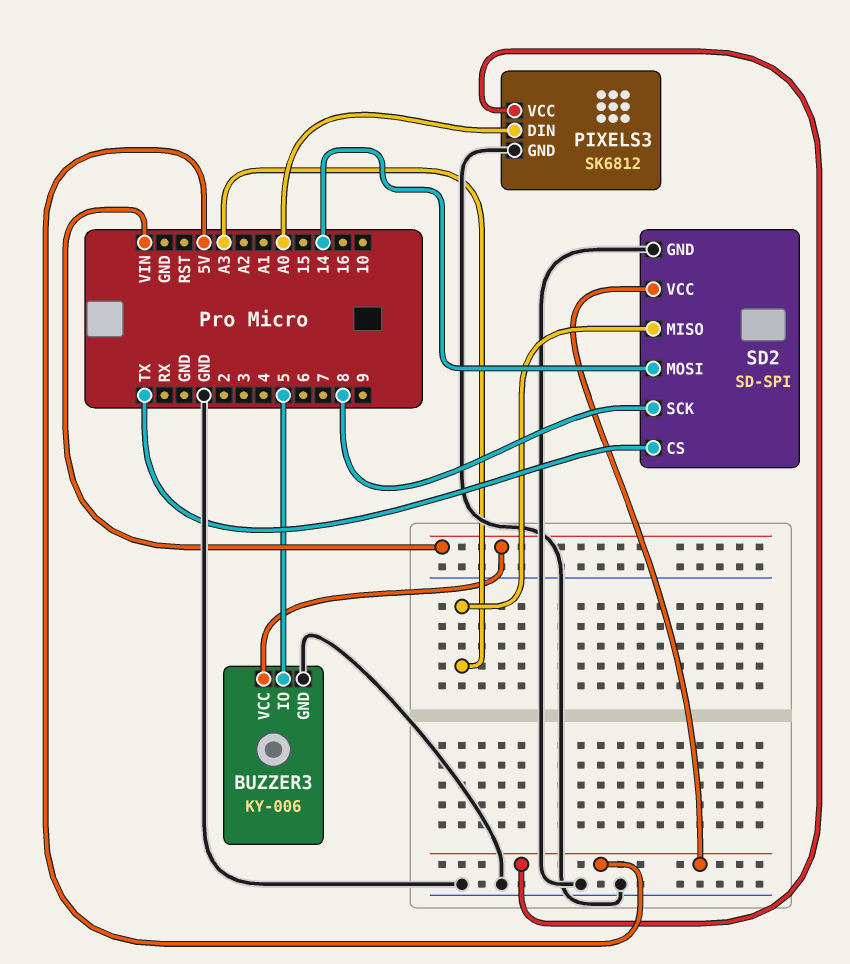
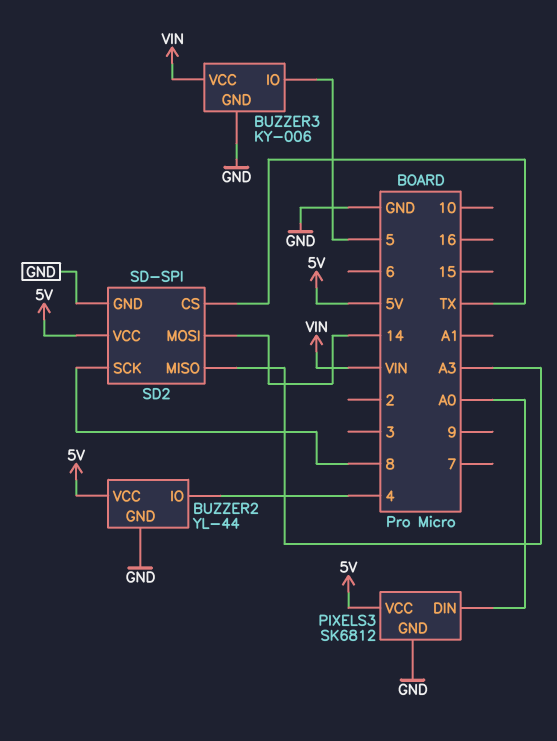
BUZZER2: none -> YL-44
BUZZER2 pin GND: none -> GND
BUZZER2 pin IO: none -> 4
BUZZER2 pin VCC: none -> 5V

